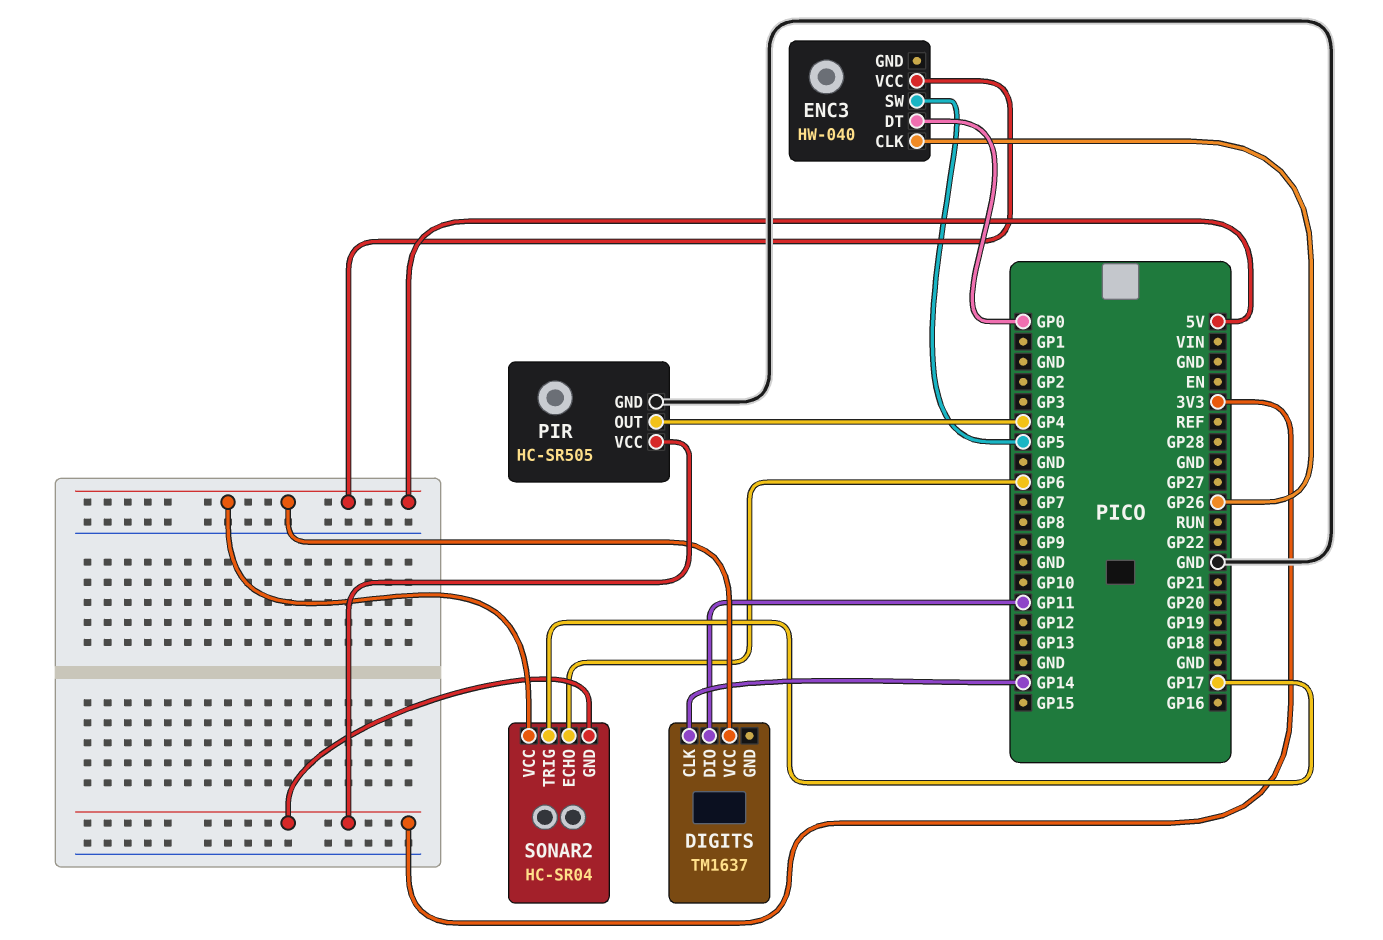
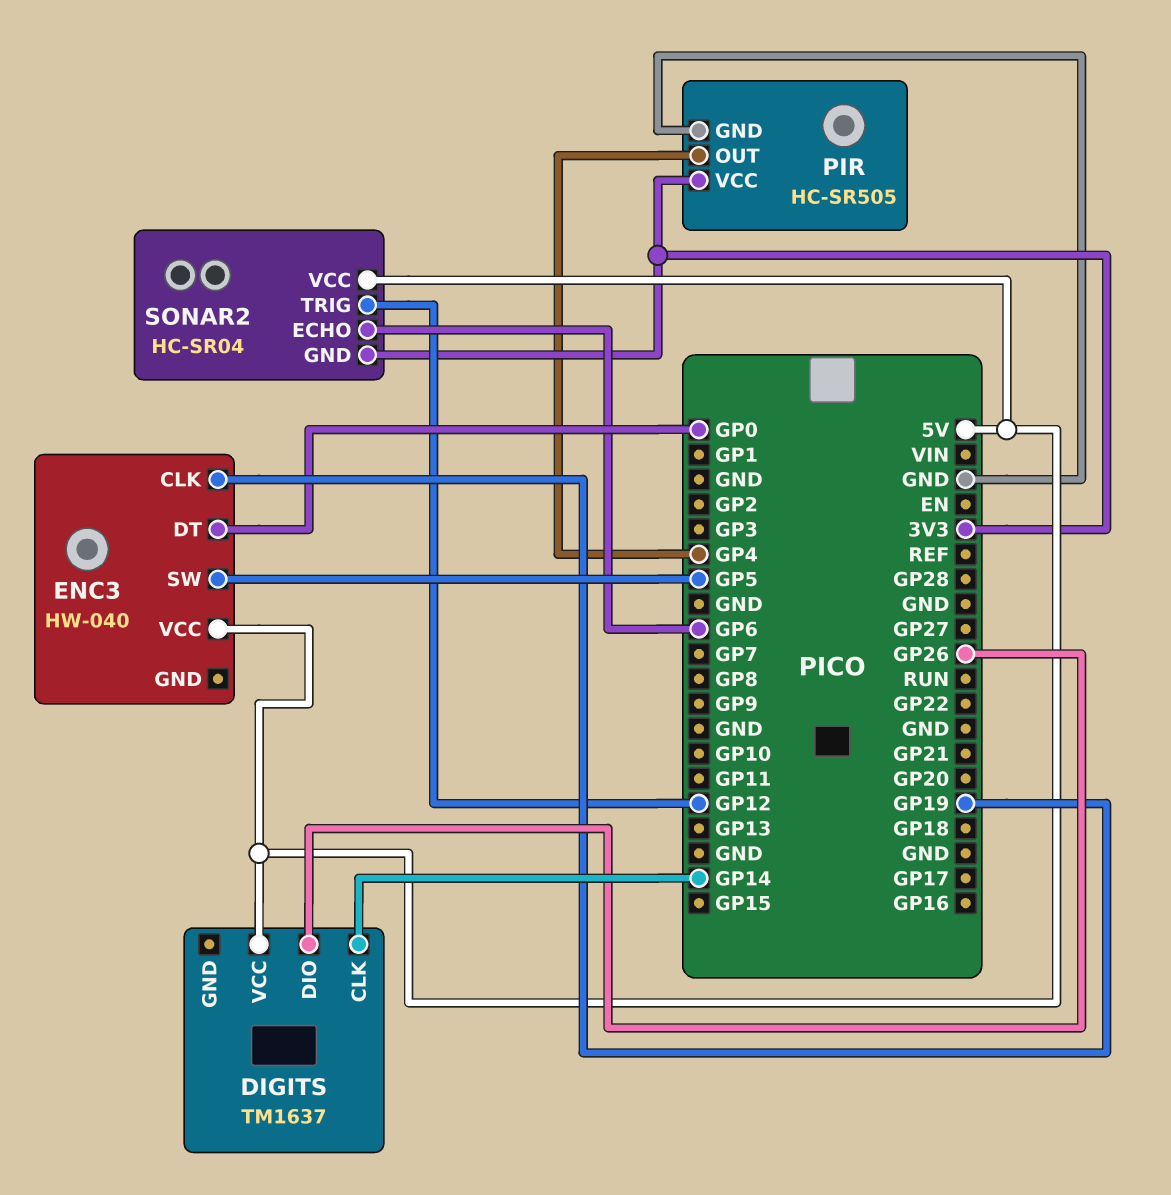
DIGITS pin DIO: GP11 -> GP26
ENC3 pin CLK: GP26 -> GP19
SONAR2 pin TRIG: GP17 -> GP12

